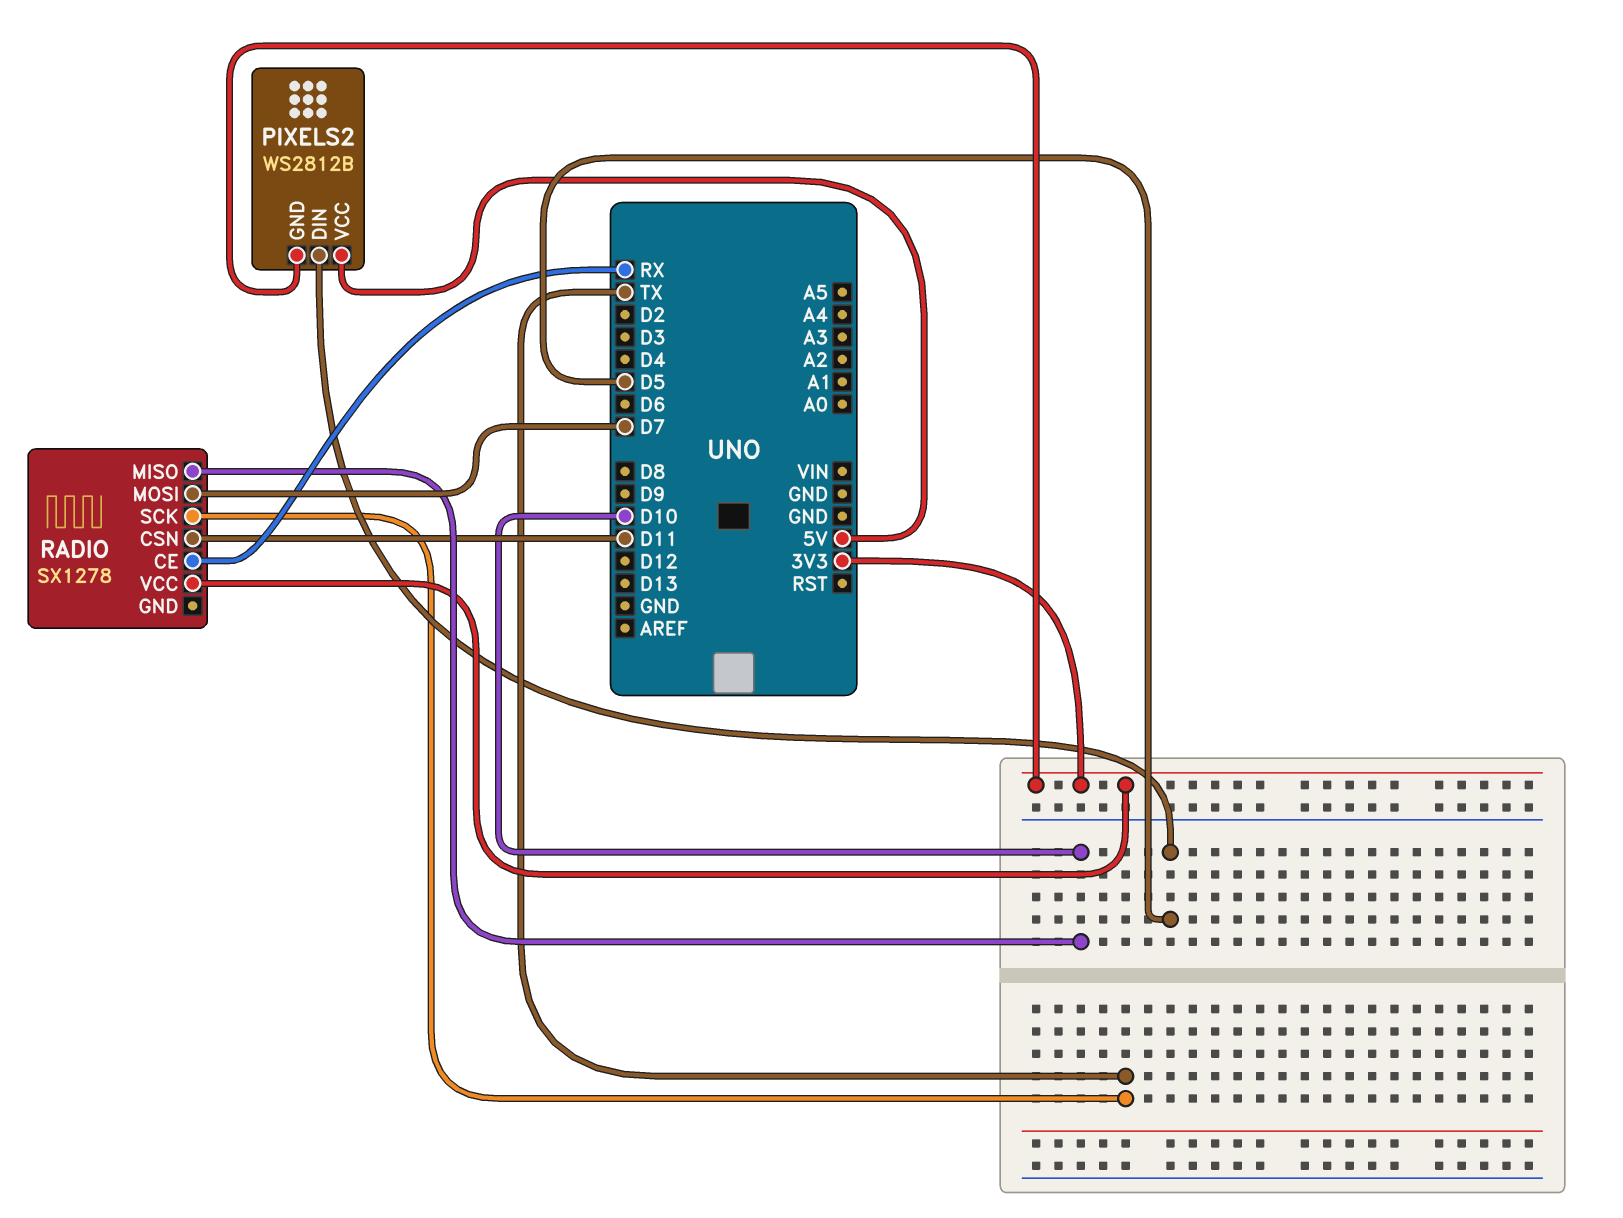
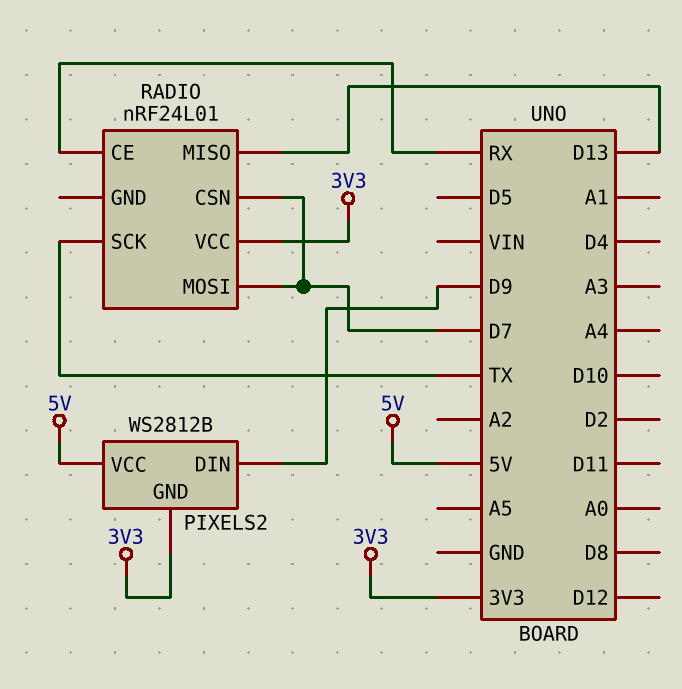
PIXELS2 pin DIN: D5 -> D9
RADIO: SX1278 -> nRF24L01
RADIO pin CSN: D11 -> D7
RADIO pin MISO: D10 -> D13

